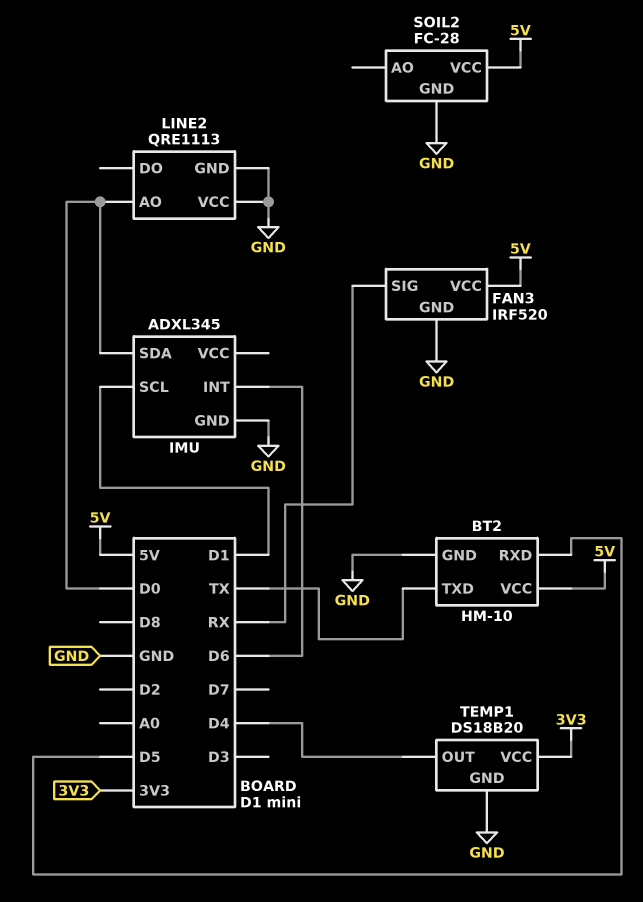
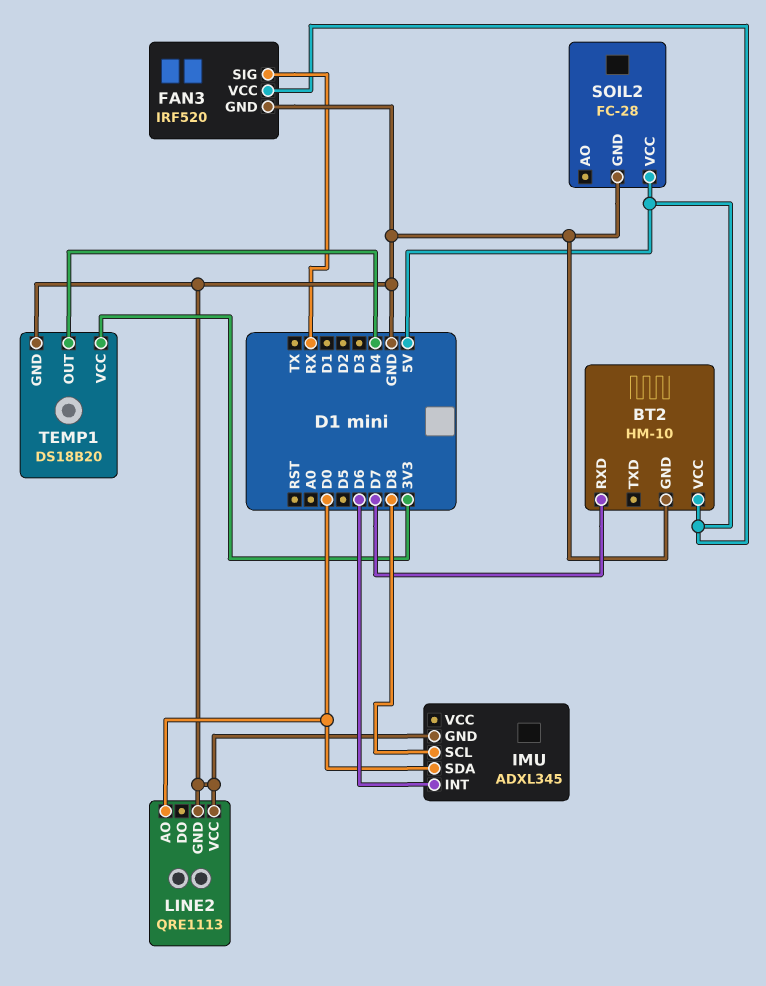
BT2 pin RXD: D5 -> D7
BT2 pin TXD: TX -> none
IMU pin SCL: D1 -> D8

